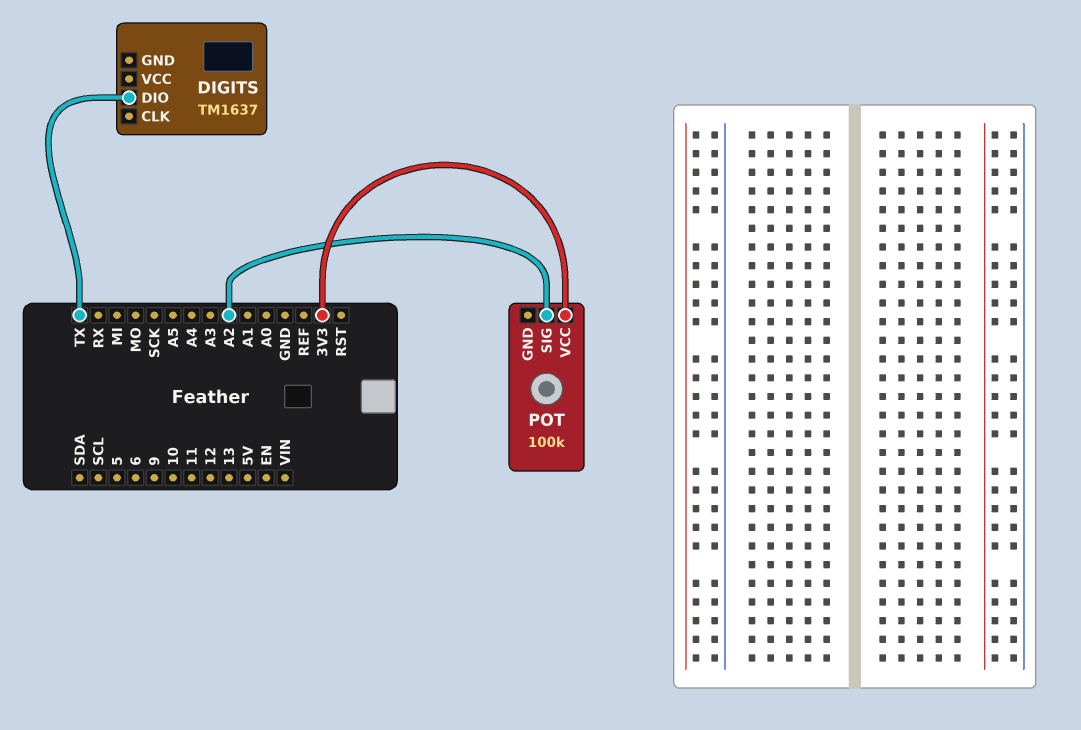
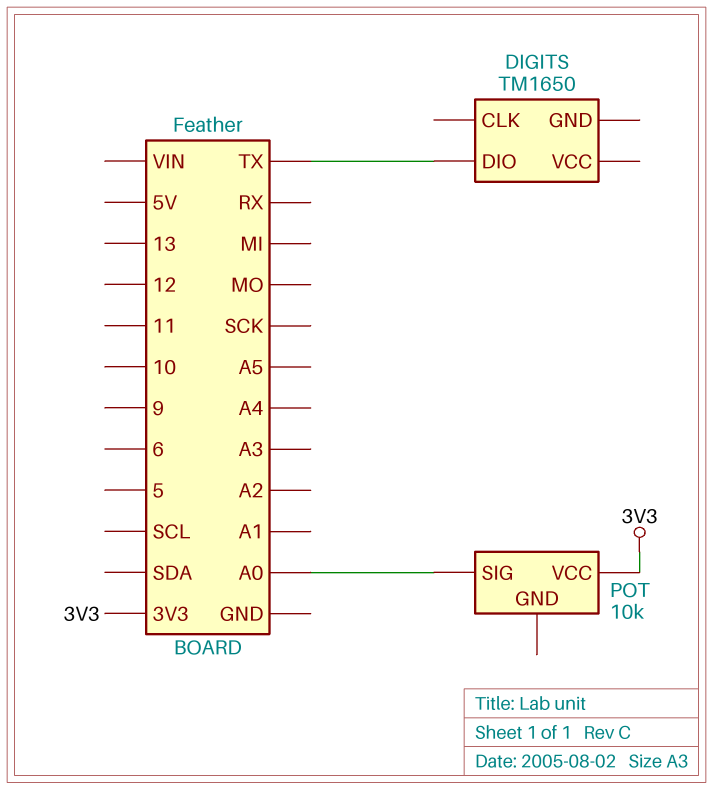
DIGITS: TM1637 -> TM1650
POT: 100k -> 10k
POT pin SIG: A2 -> A0

